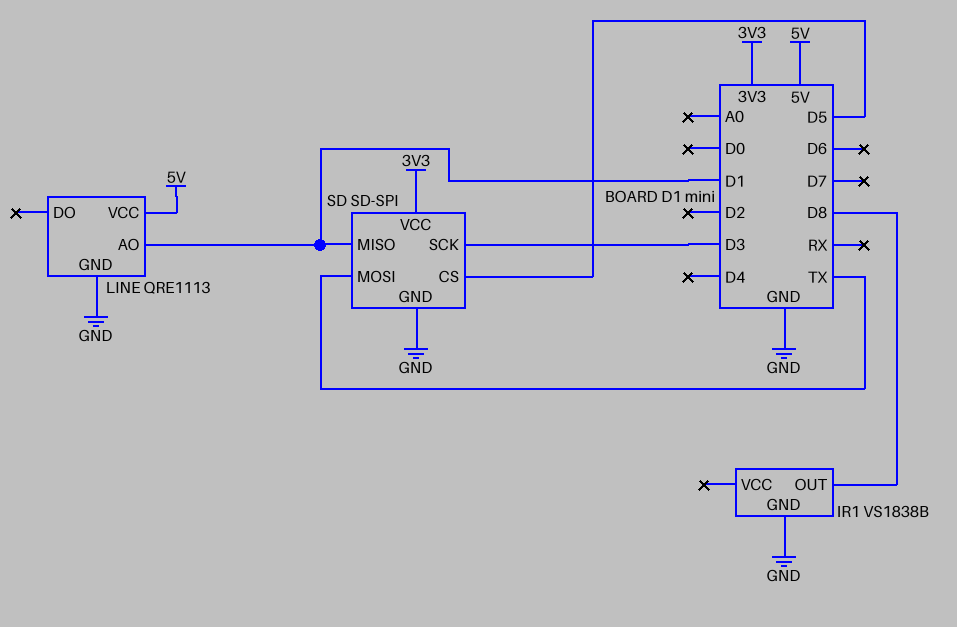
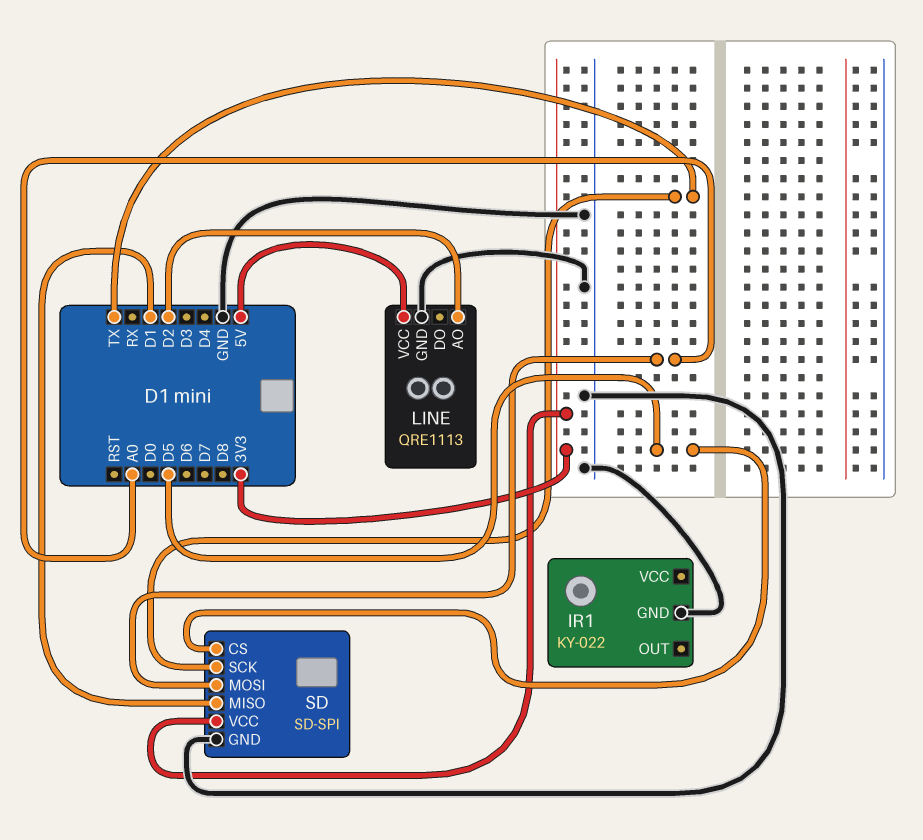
IR1: VS1838B -> KY-022
IR1 pin OUT: D8 -> none
LINE pin AO: D1 -> D2
SD pin MOSI: TX -> A0
SD pin SCK: D3 -> TX

